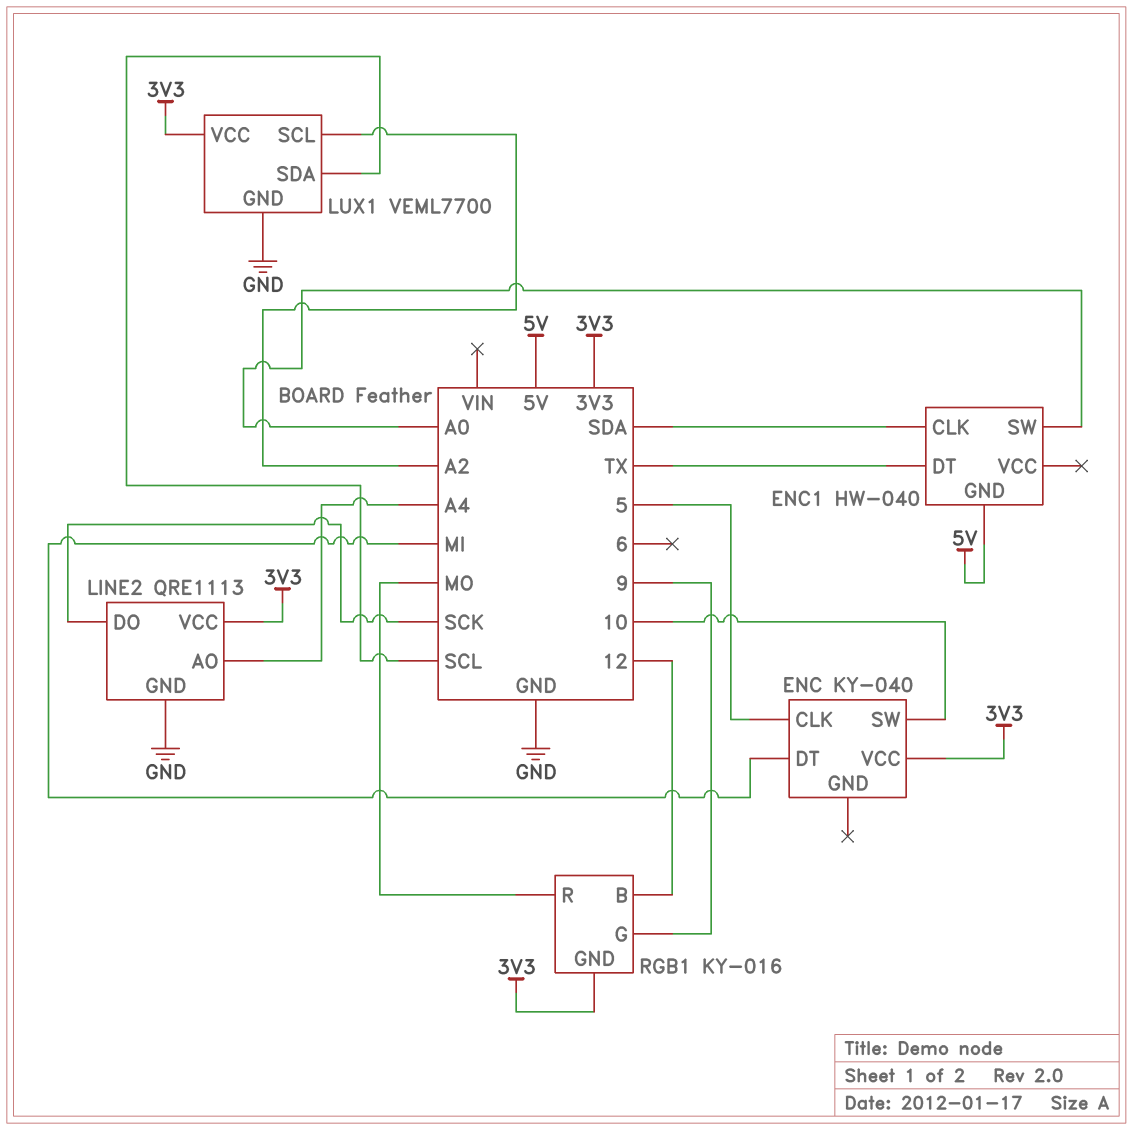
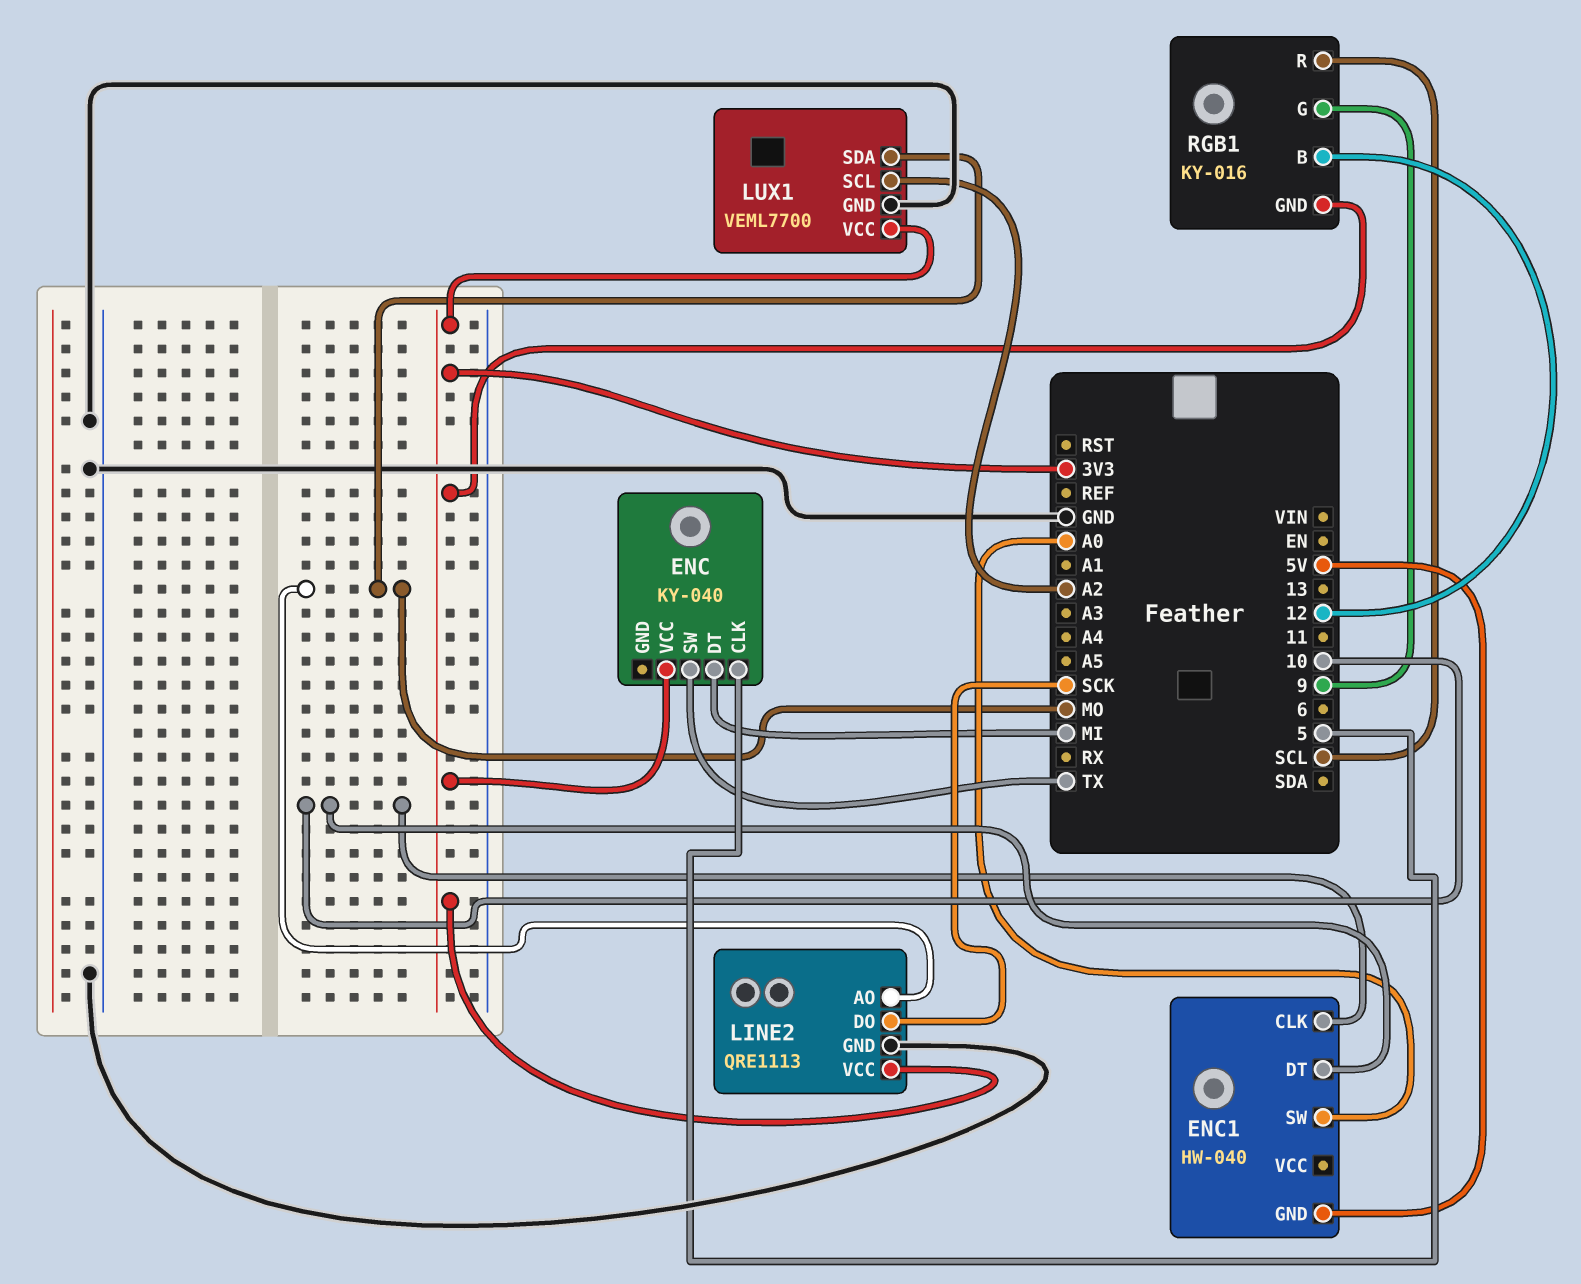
ENC pin SW: 10 -> TX
ENC1 pin CLK: SDA -> 10
ENC1 pin DT: TX -> 10
LINE2 pin AO: A4 -> MO
LUX1 pin SDA: SCL -> MO
RGB1 pin R: MO -> SCL

